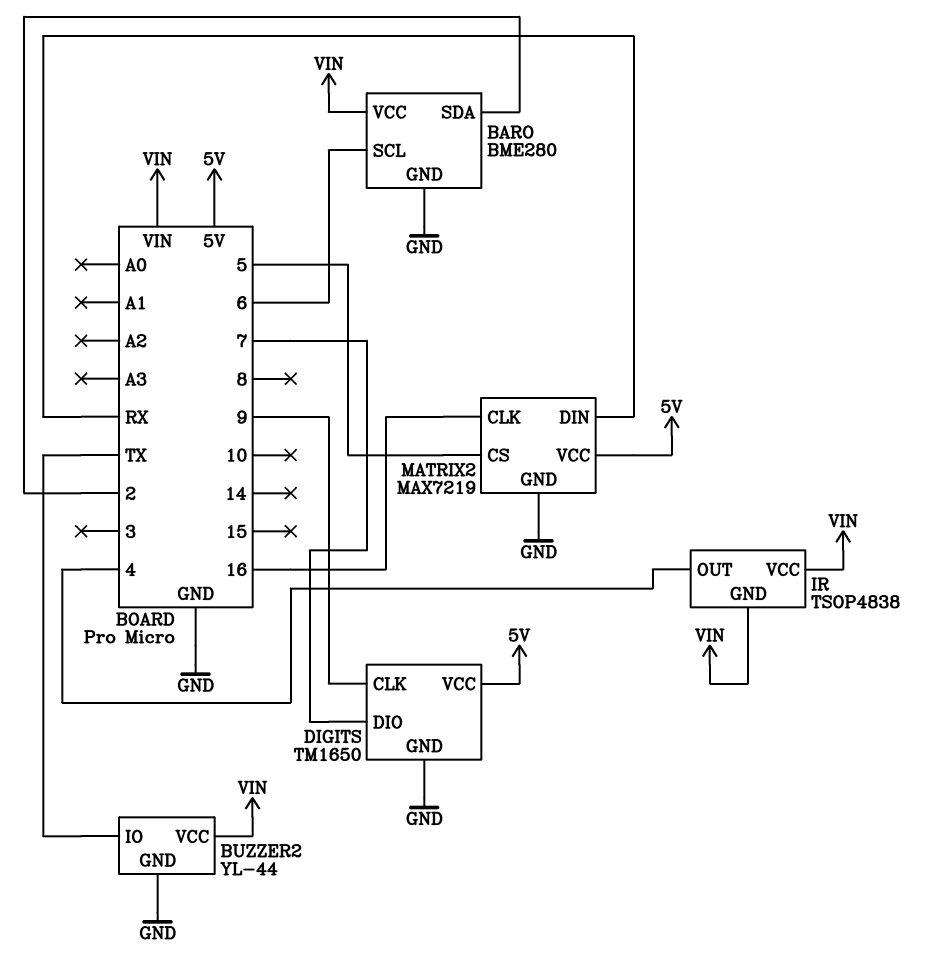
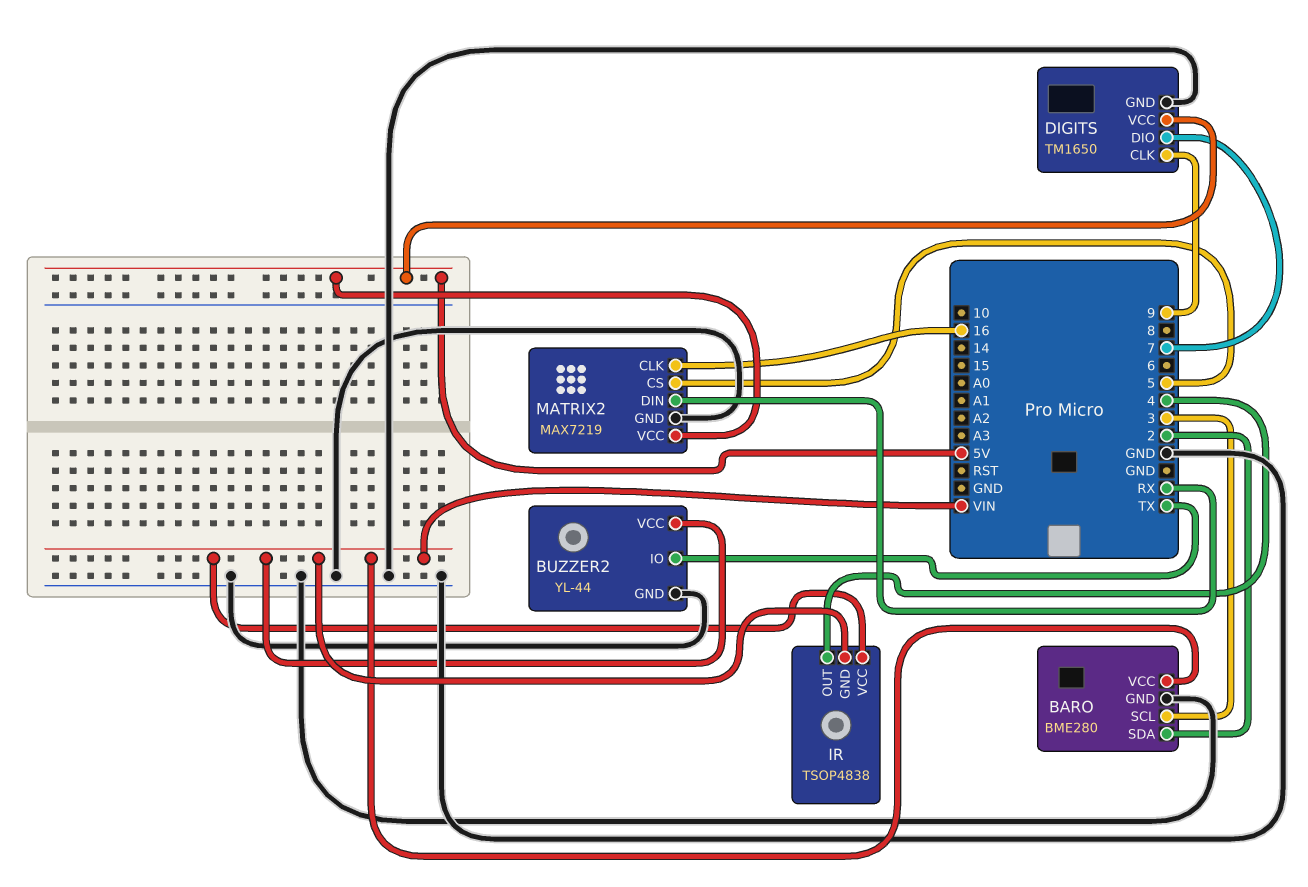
BARO pin SCL: 6 -> 3

